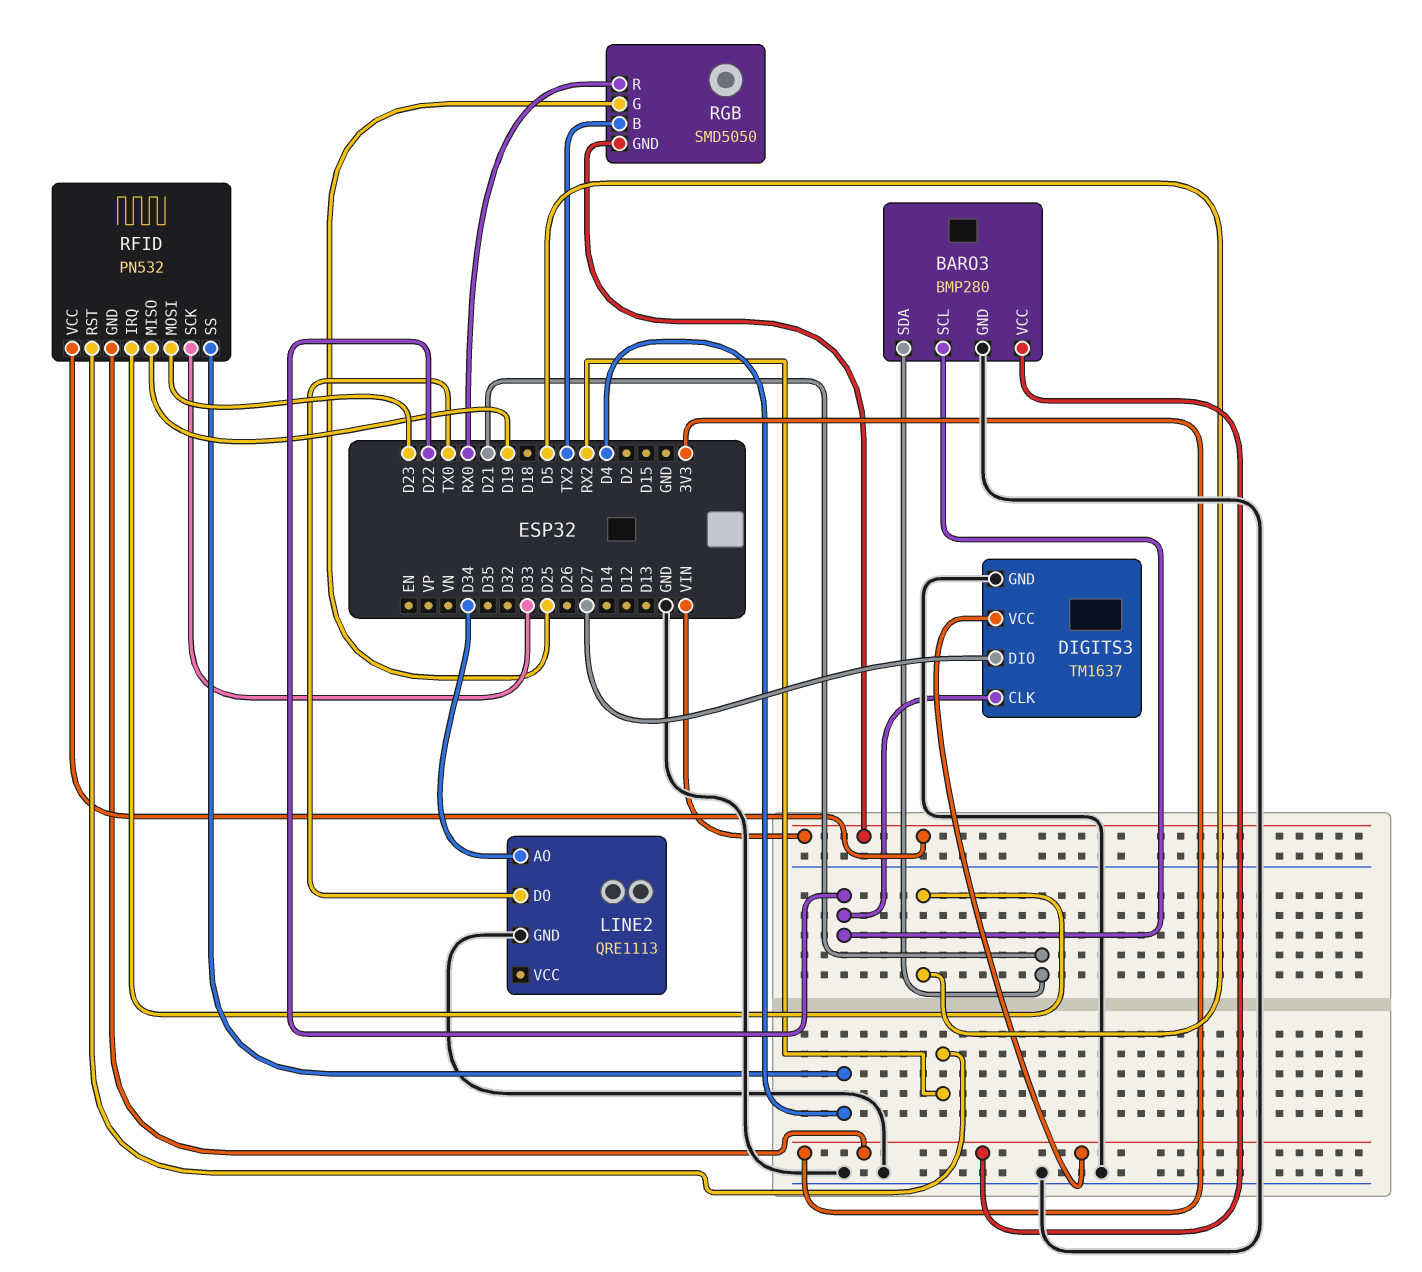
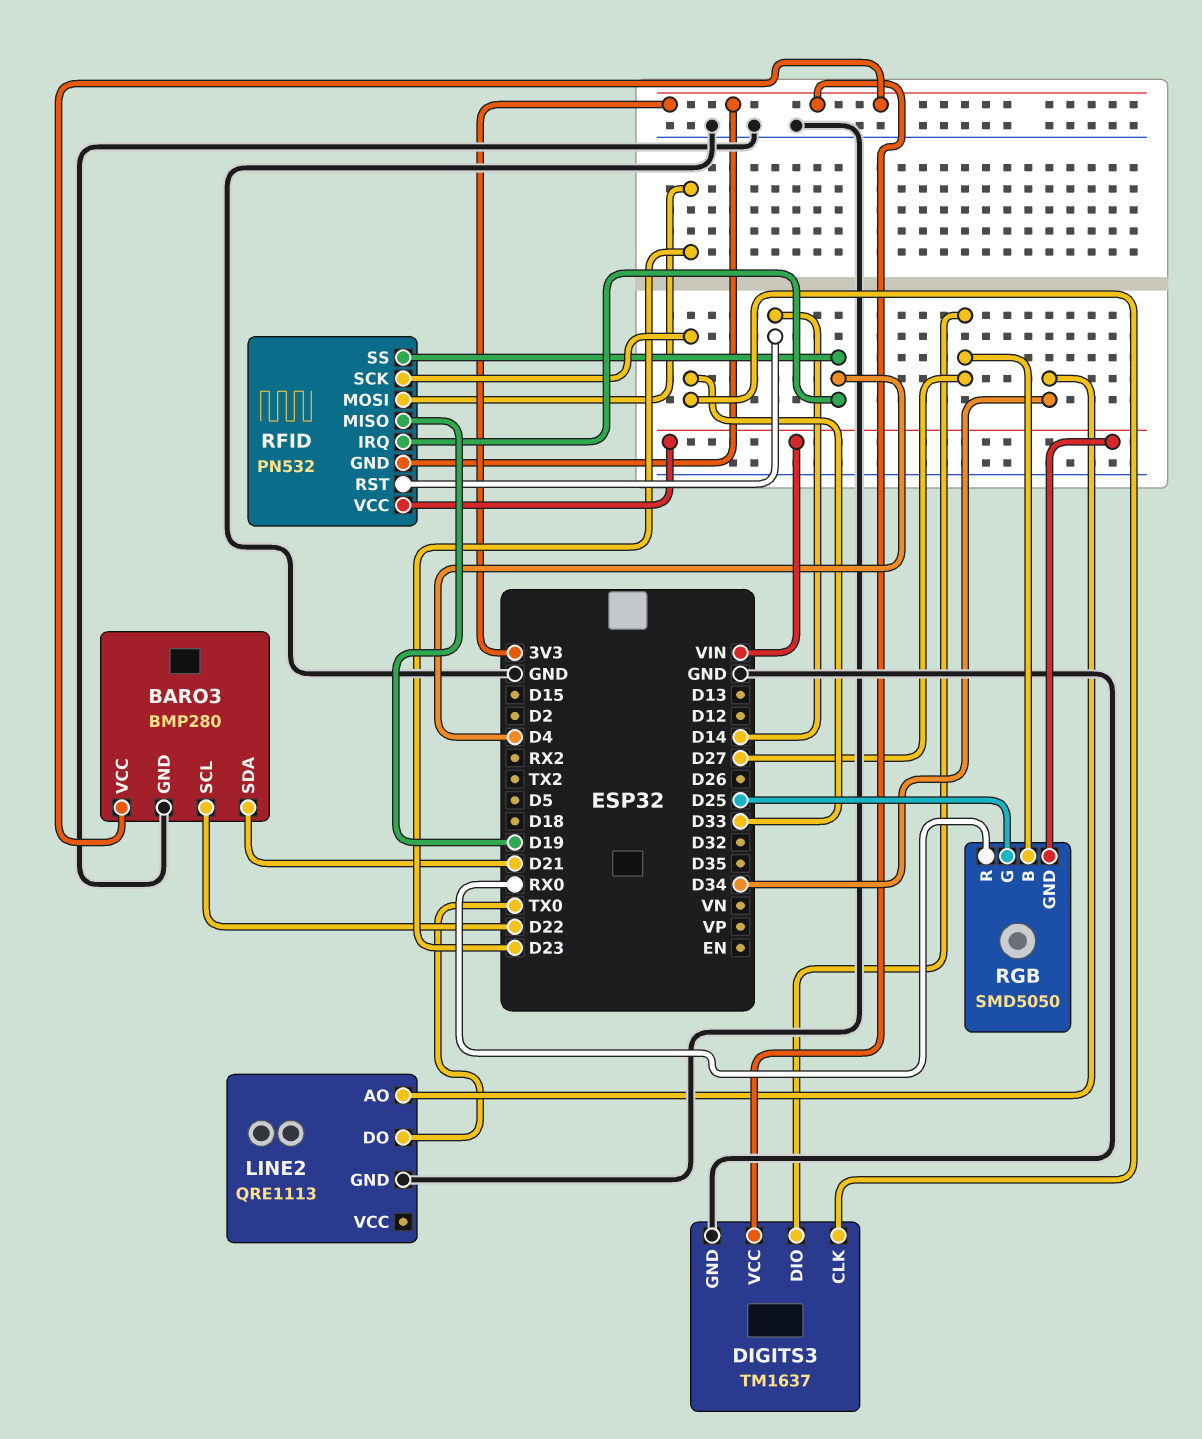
DIGITS3 pin CLK: D22 -> D33
RFID pin IRQ: D5 -> D4
RFID pin RST: RX2 -> D14
RGB pin B: TX2 -> D27

